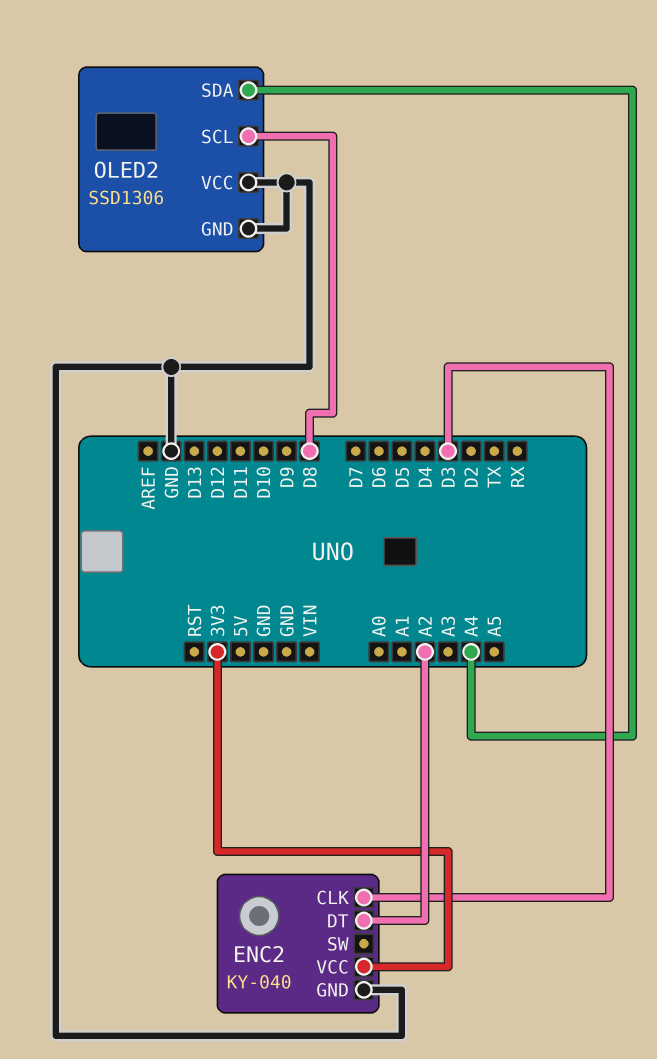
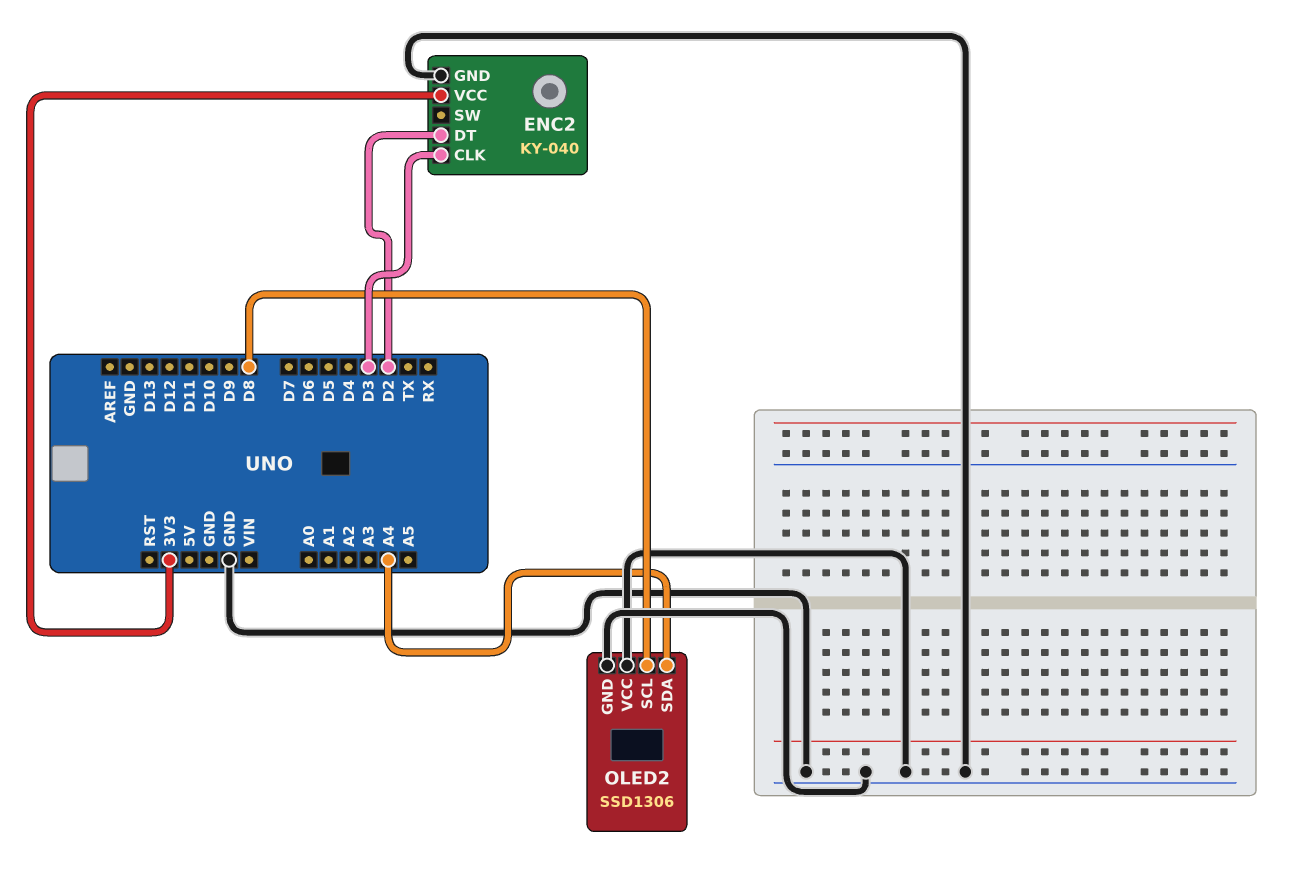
ENC2 pin DT: A2 -> D2

